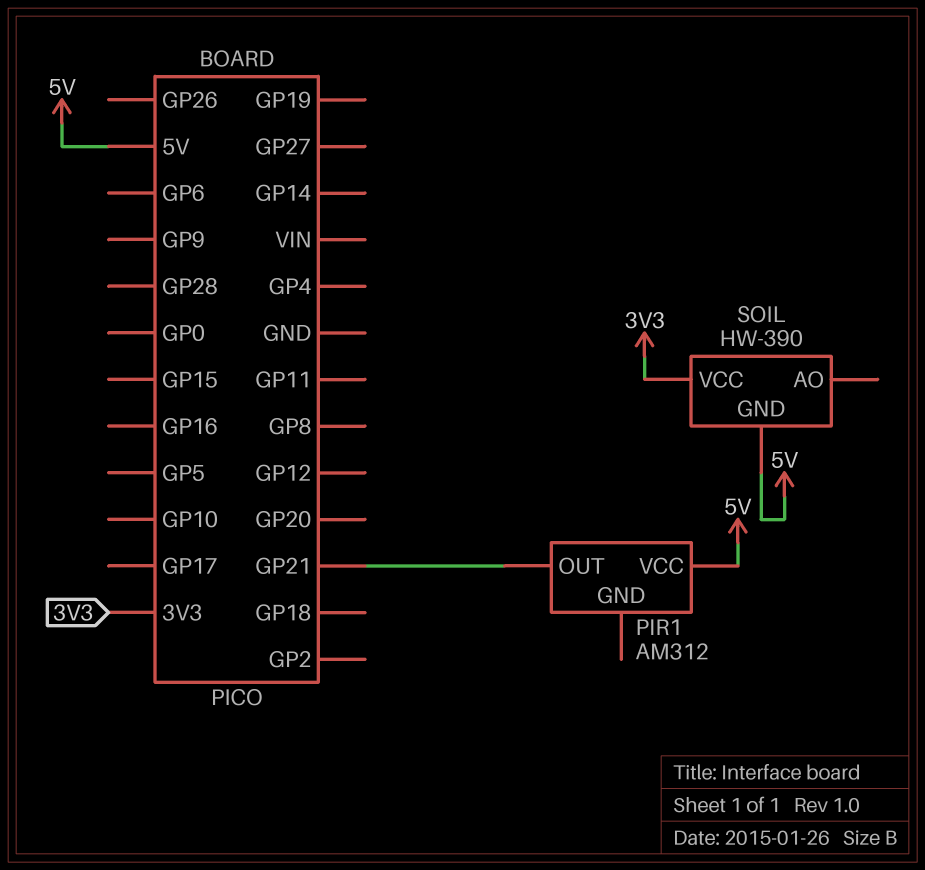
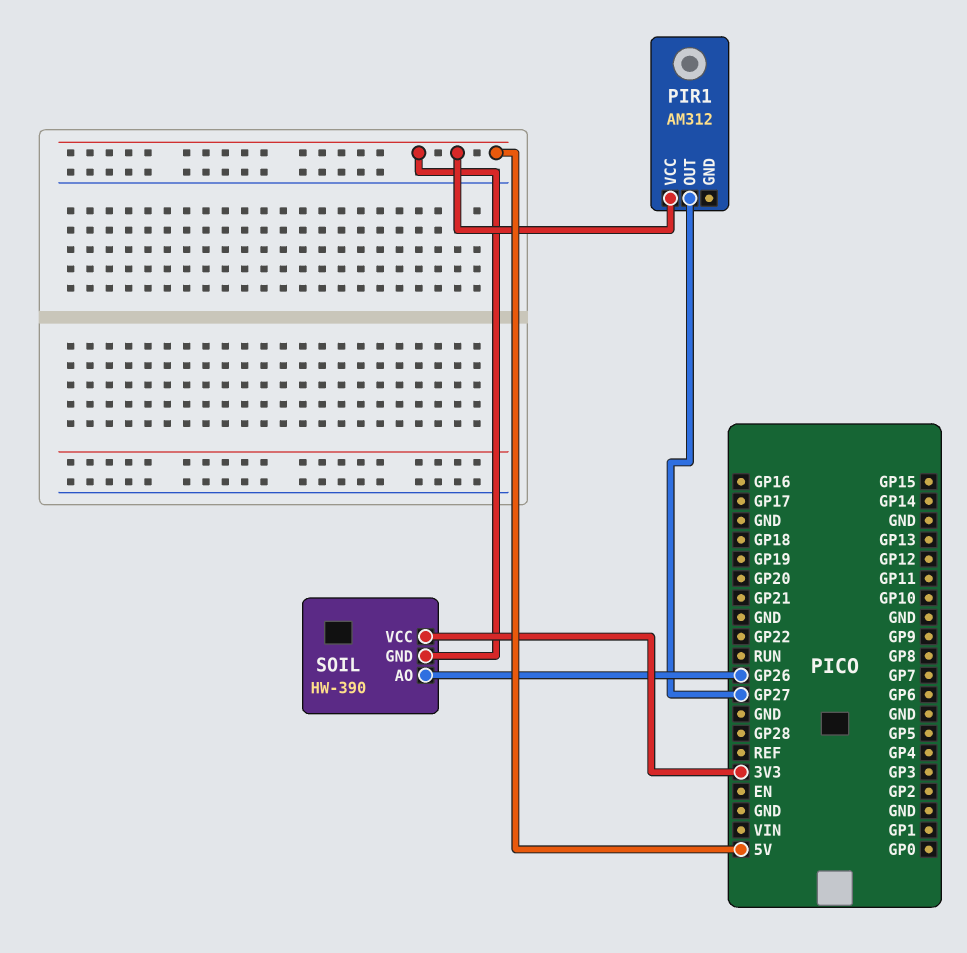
PIR1 pin OUT: GP21 -> GP27
SOIL pin AO: none -> GP26

